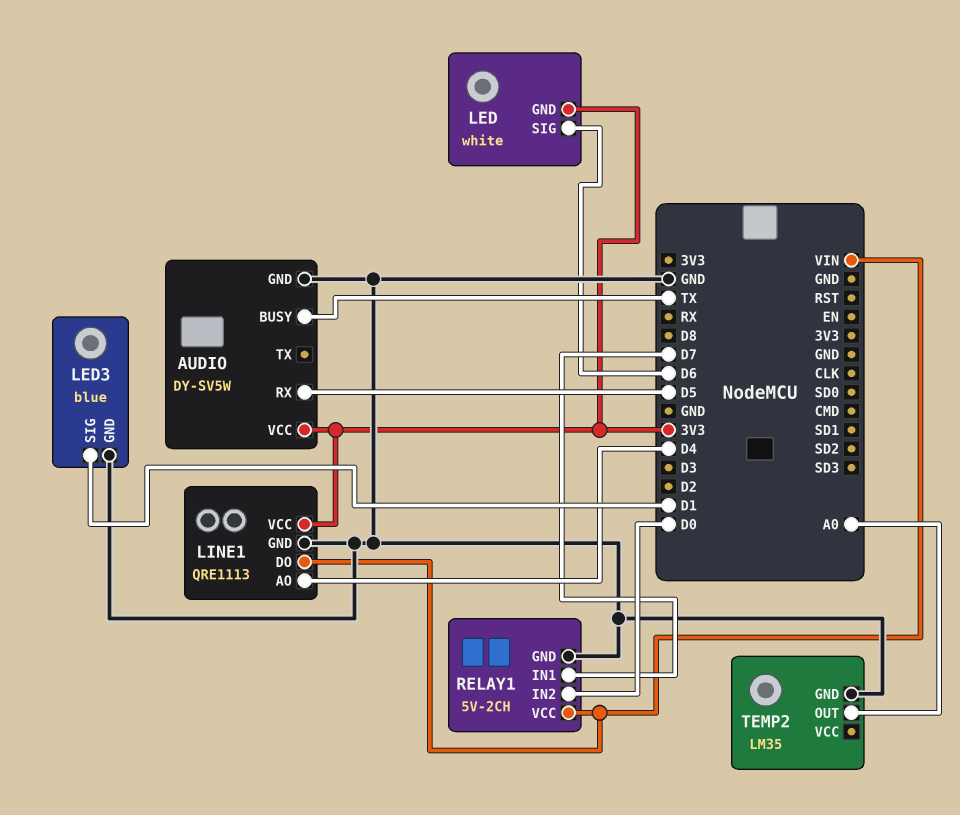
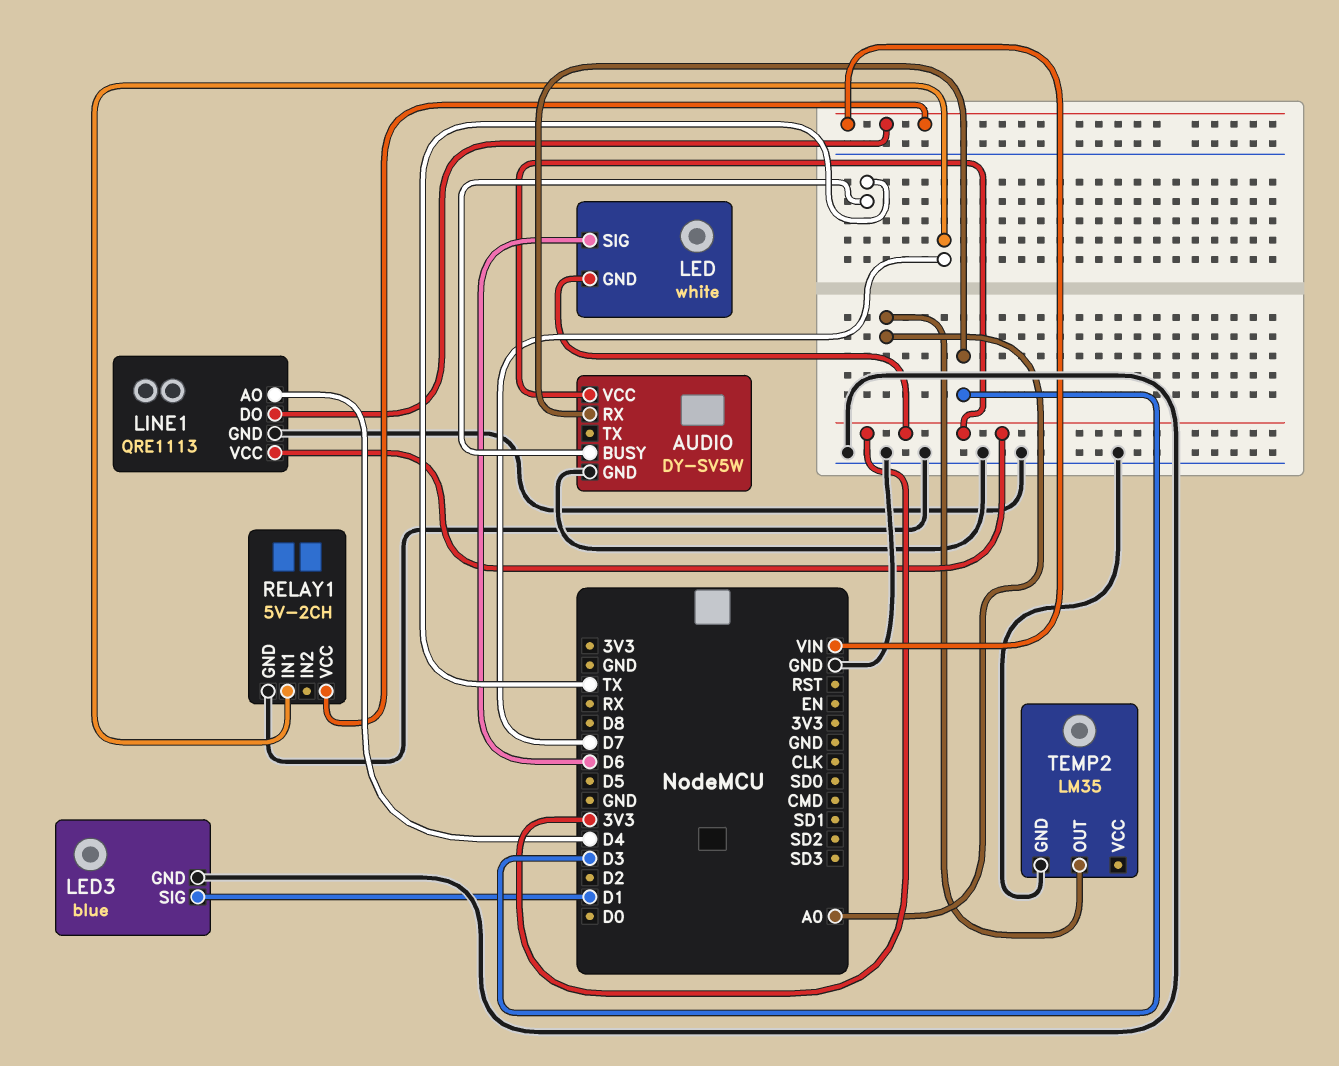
AUDIO pin RX: D5 -> D3
RELAY1 pin IN2: D0 -> none

